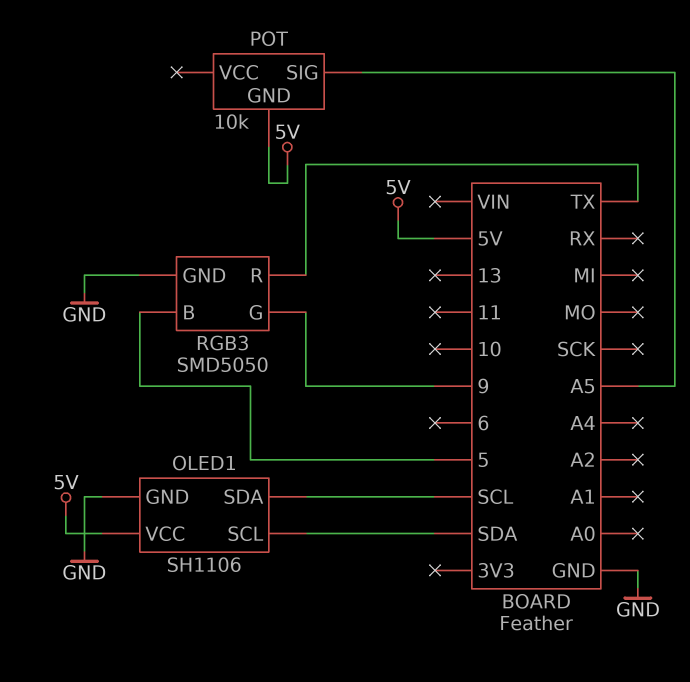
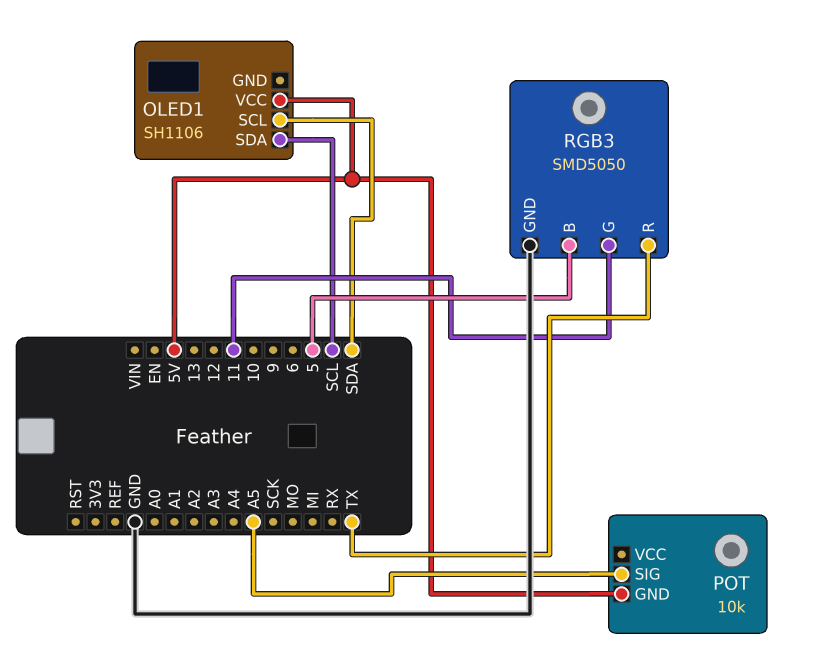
OLED1 pin GND: GND -> none
RGB3 pin G: 9 -> 11

